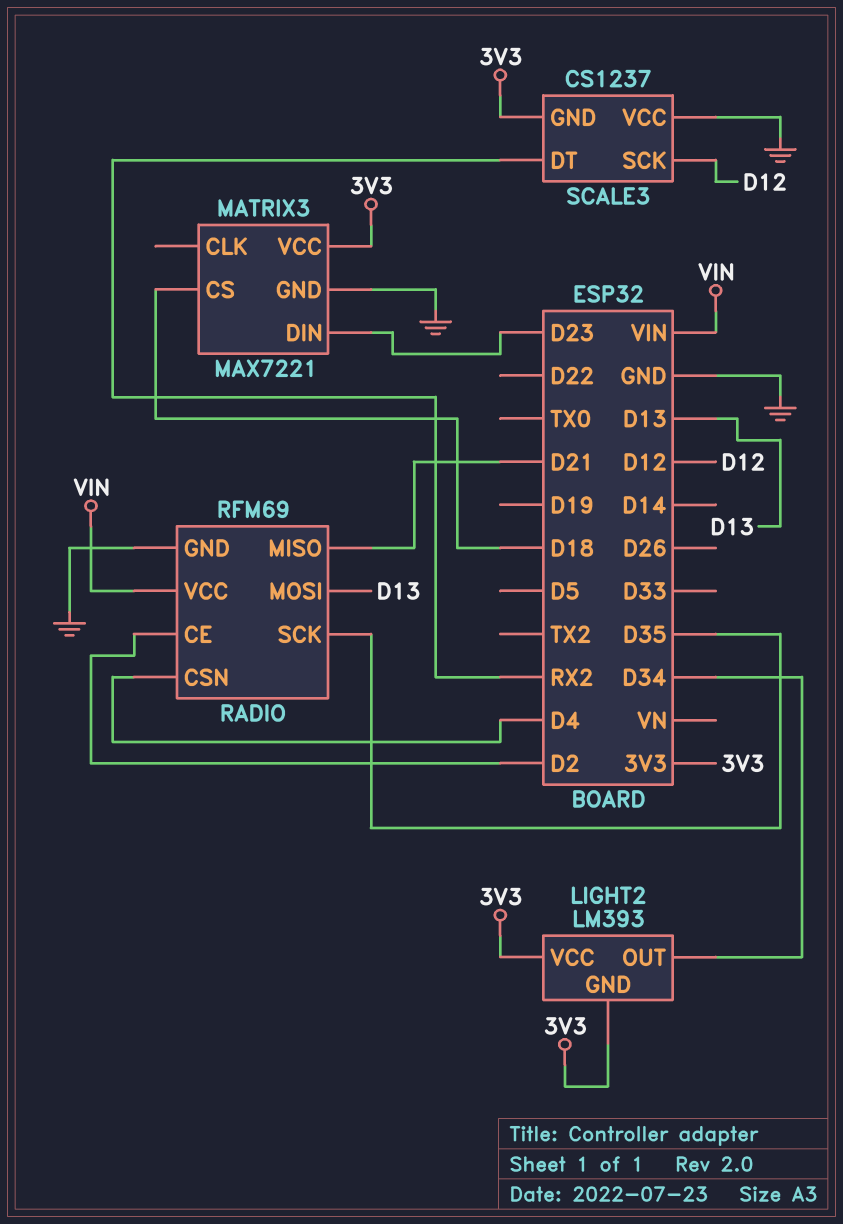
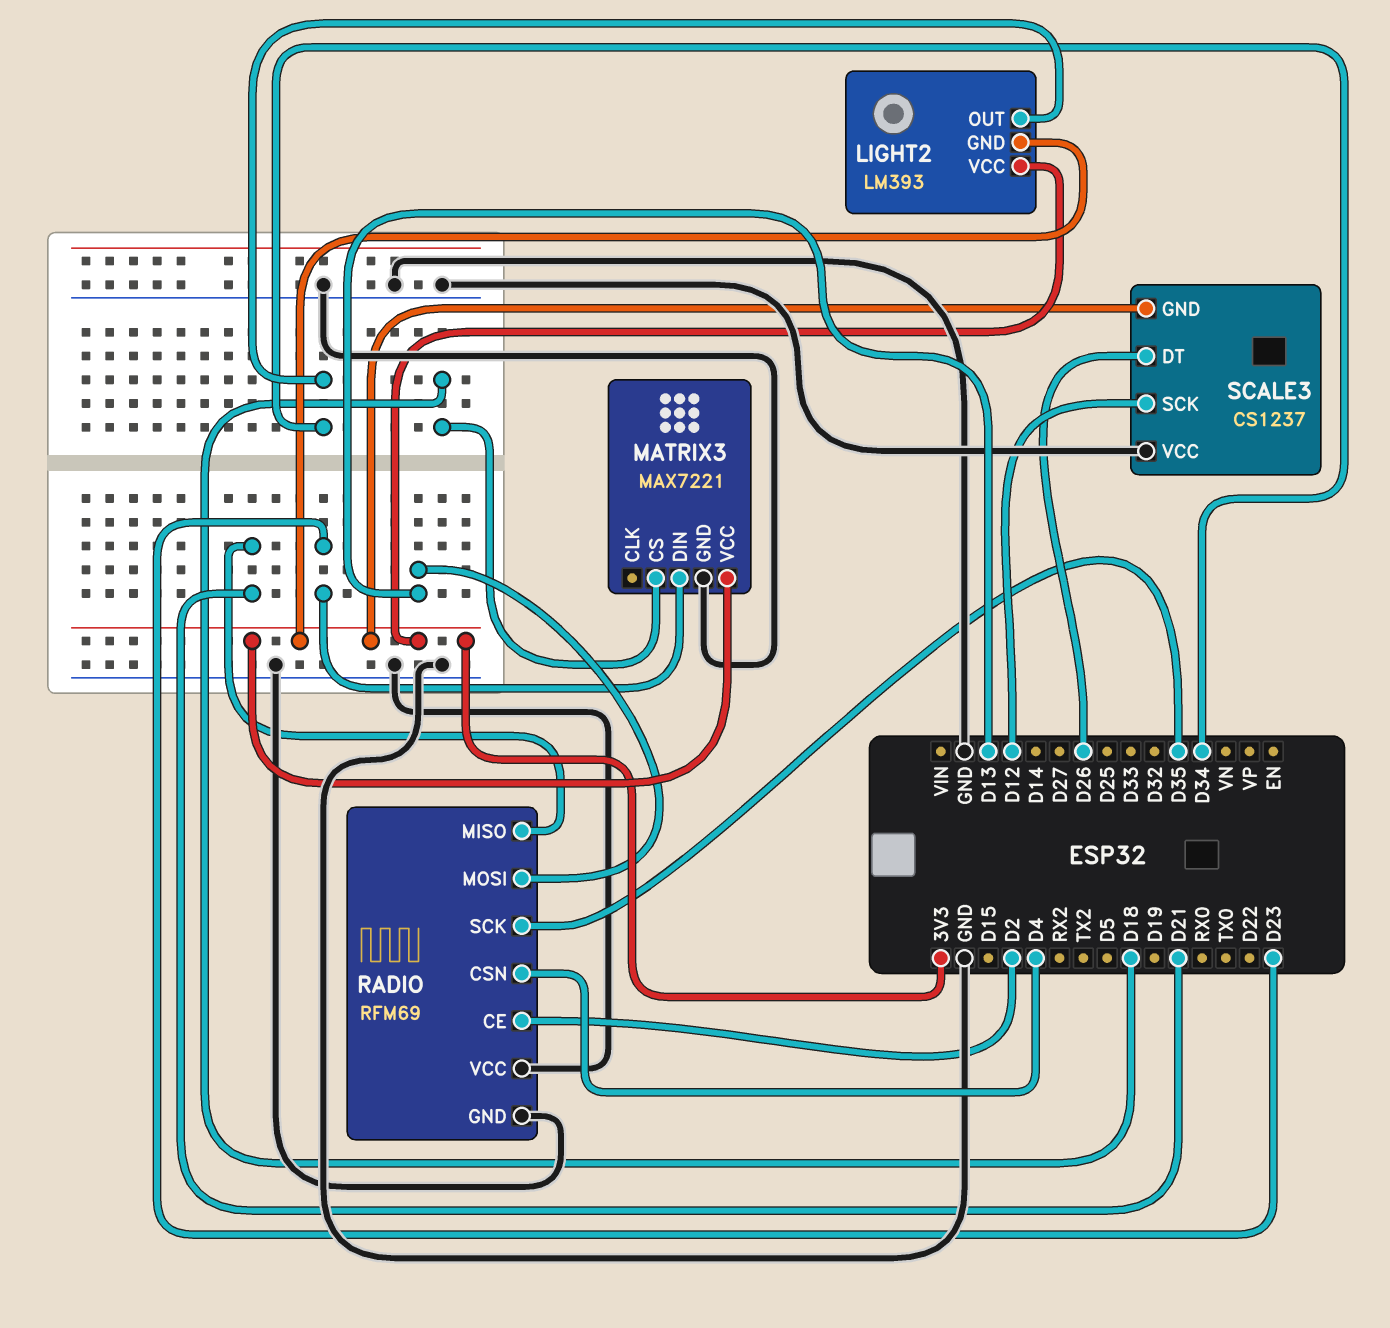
RADIO pin VCC: VIN -> GND
SCALE3 pin DT: RX2 -> D26

